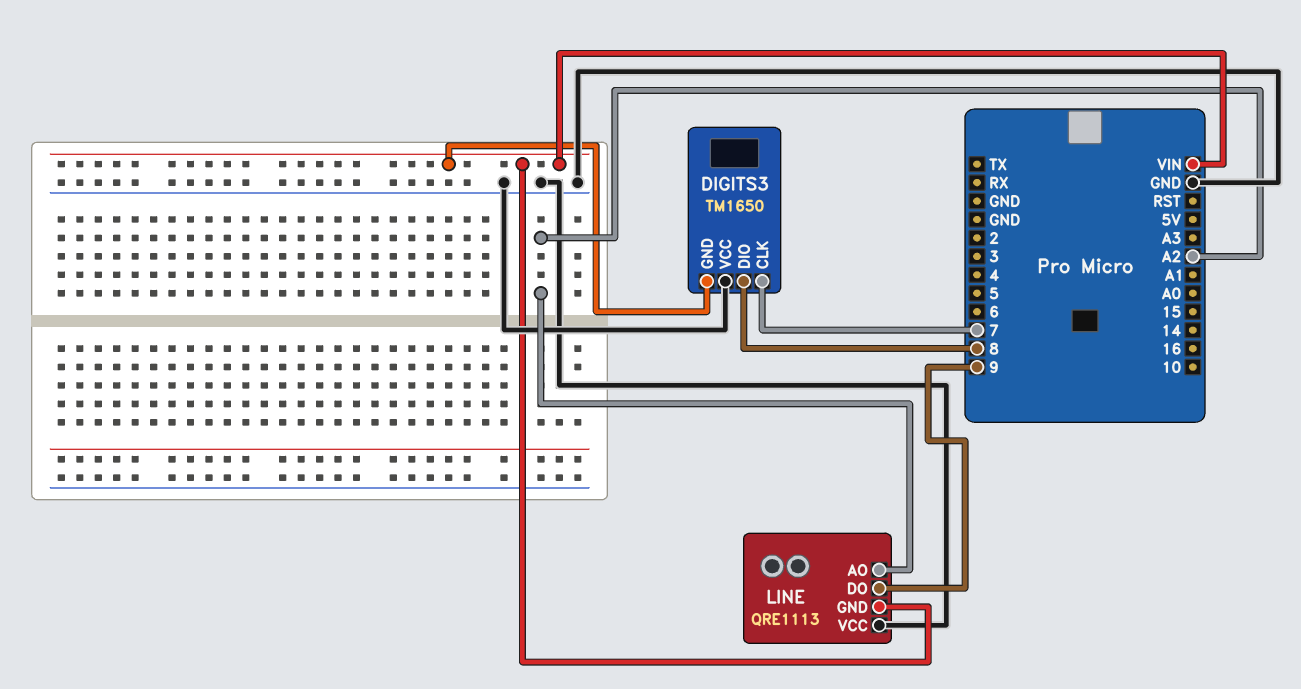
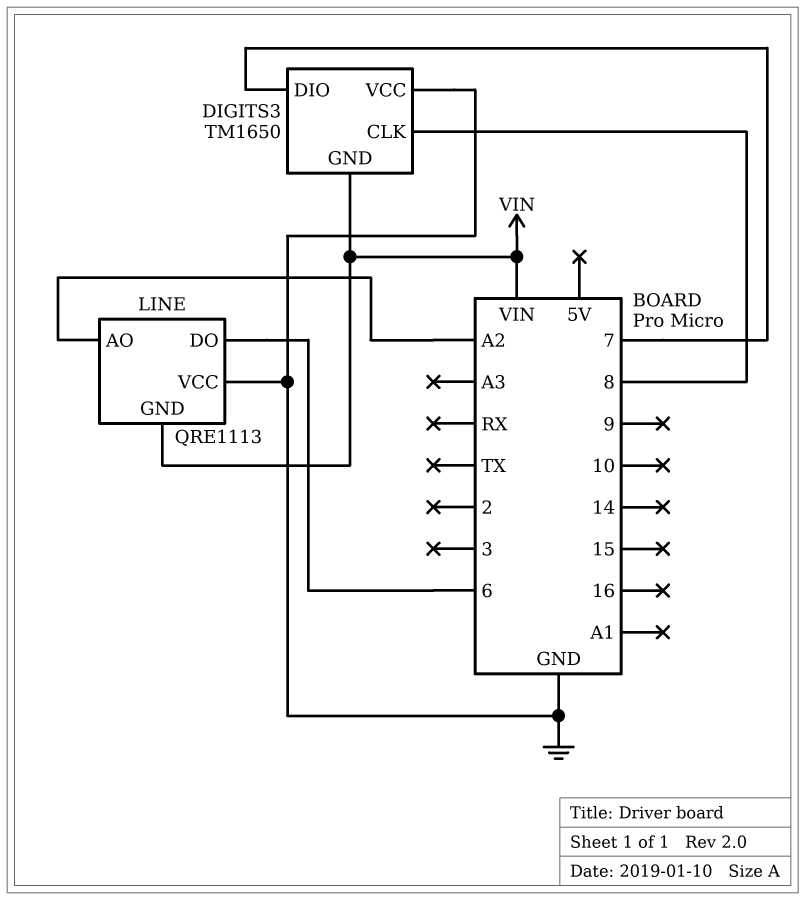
DIGITS3 pin CLK: 7 -> 8
DIGITS3 pin DIO: 8 -> 7
LINE pin DO: 9 -> 6

